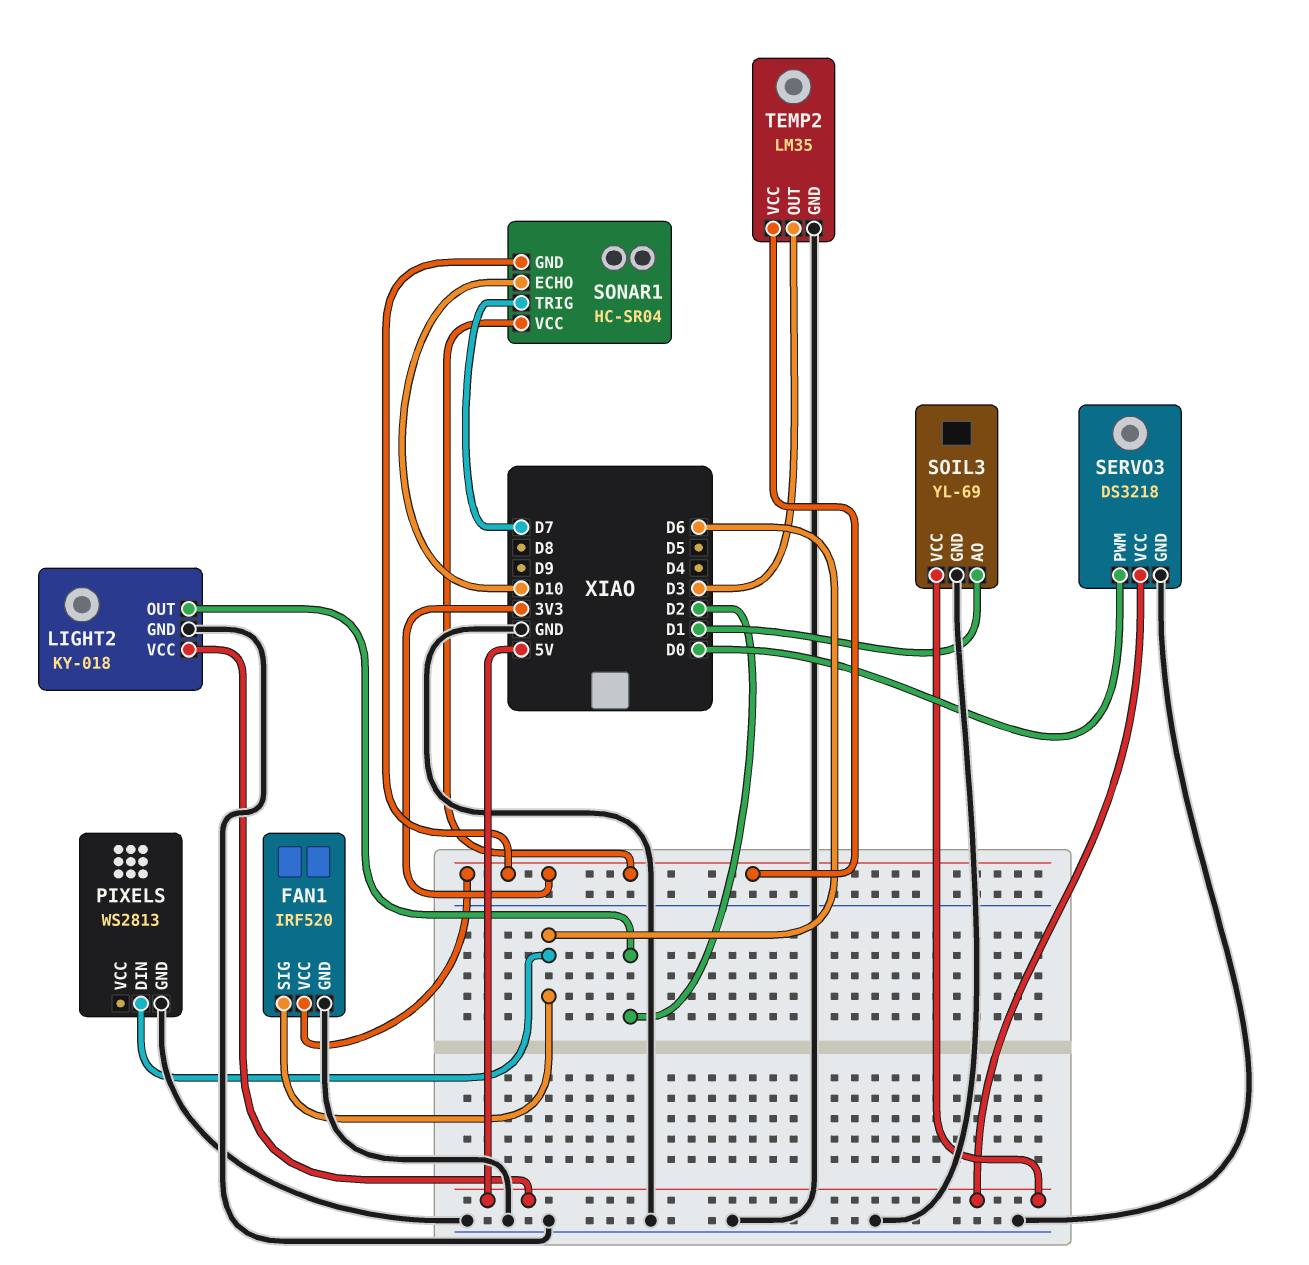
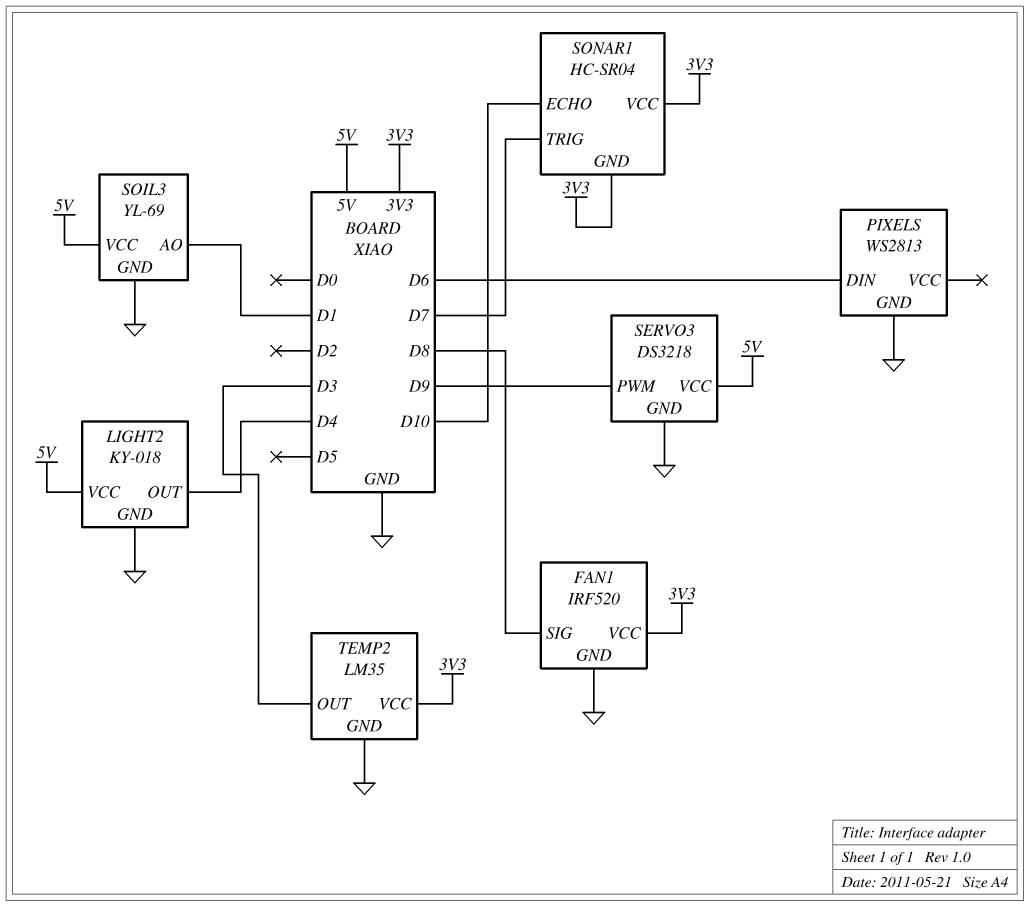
FAN1 pin SIG: D6 -> D8
LIGHT2 pin OUT: D2 -> D4
SERVO3 pin PWM: D0 -> D9

